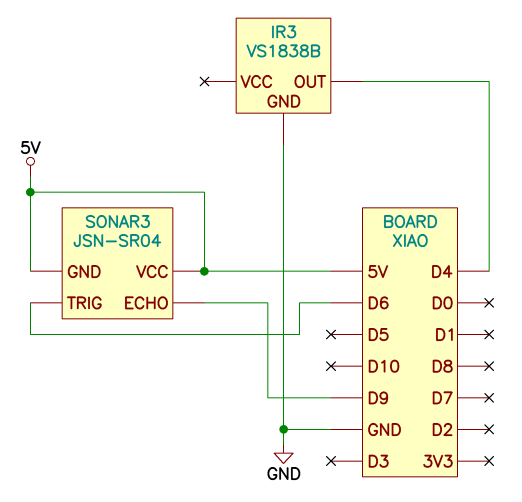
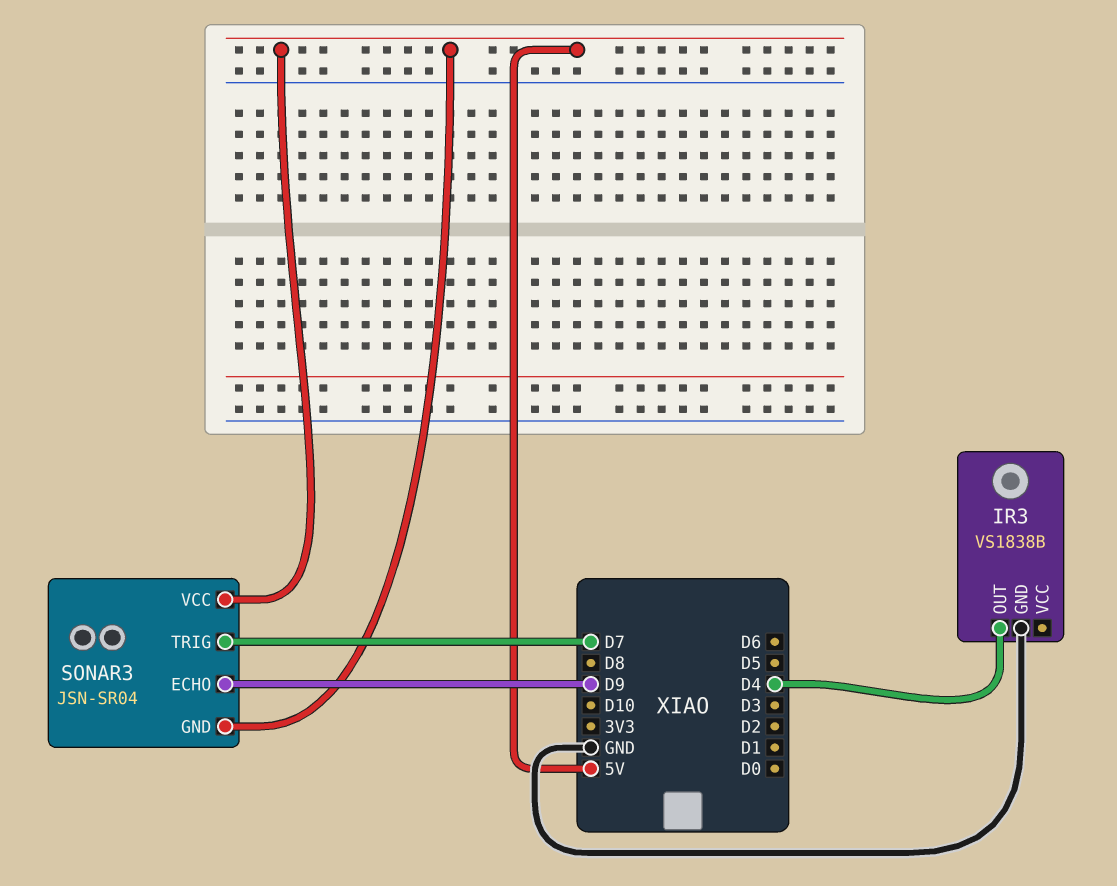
SONAR3 pin TRIG: D6 -> D7

